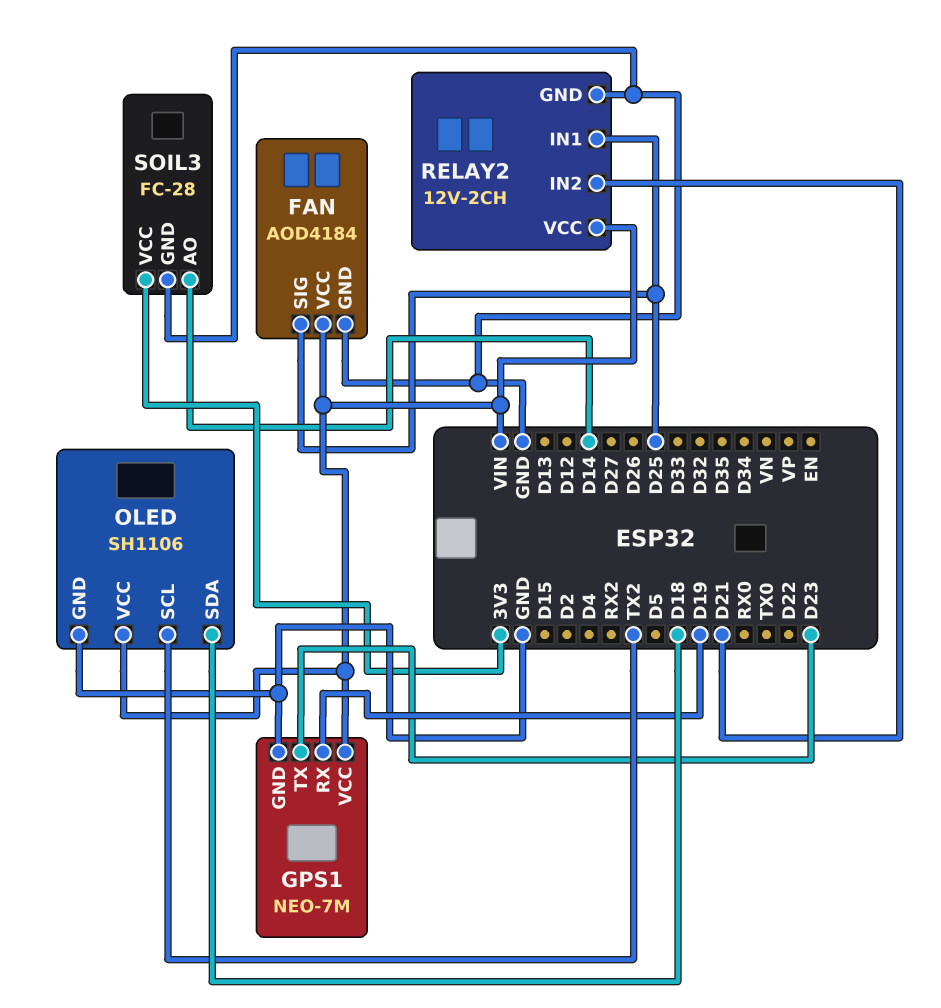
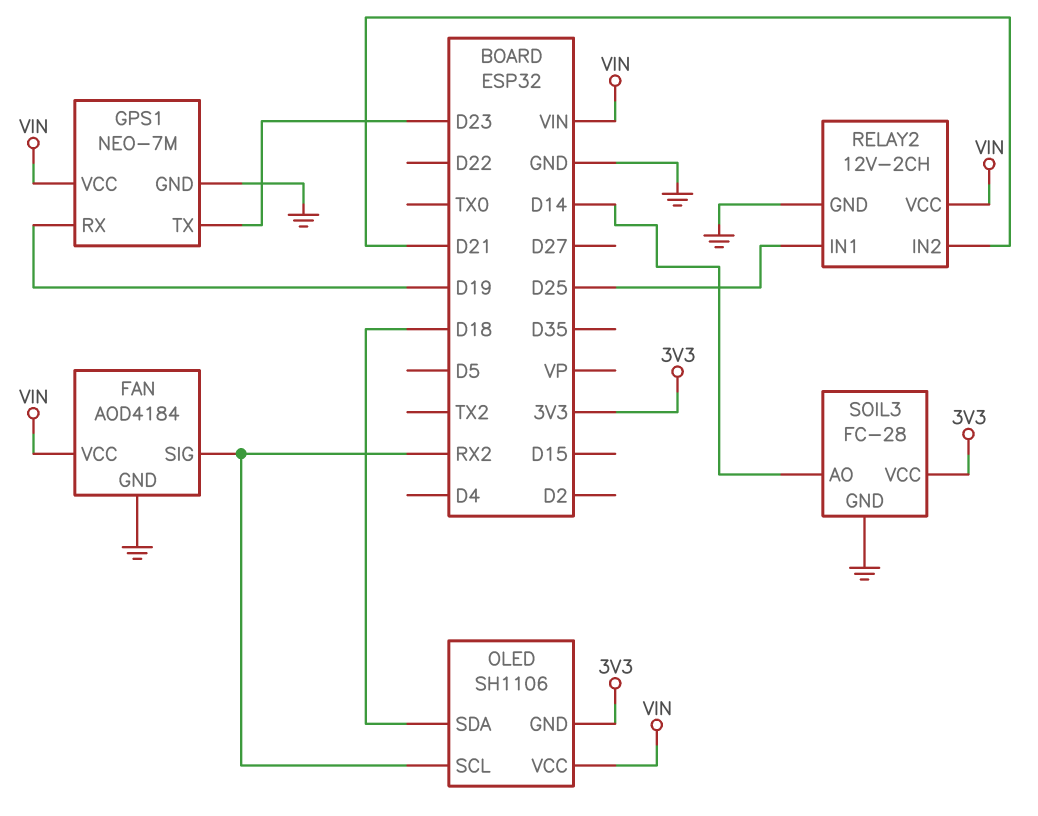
FAN pin SIG: D25 -> RX2
OLED pin GND: GND -> 3V3
OLED pin SCL: TX2 -> RX2

